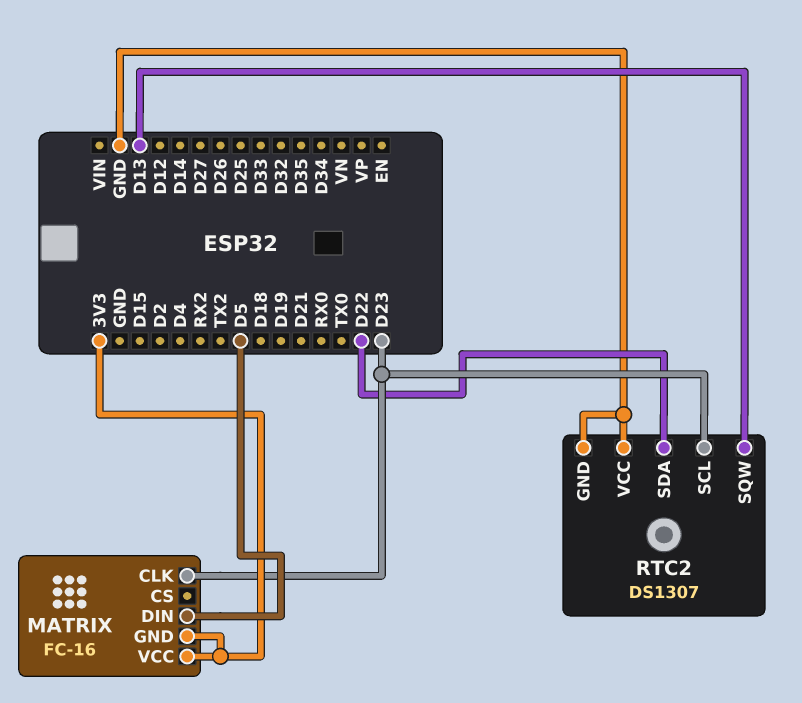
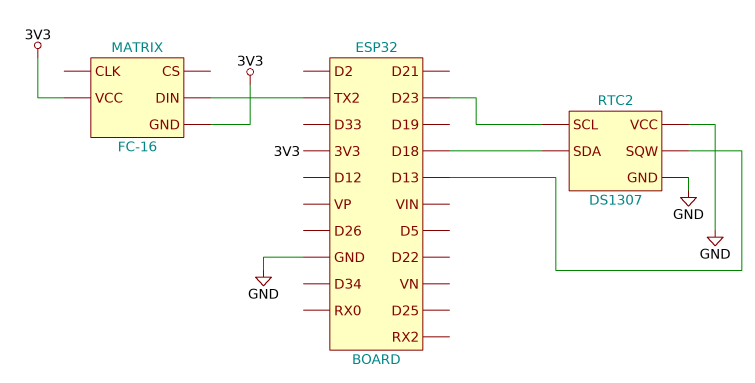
MATRIX pin CLK: D23 -> none
MATRIX pin DIN: D5 -> TX2
RTC2 pin SDA: D22 -> D18

